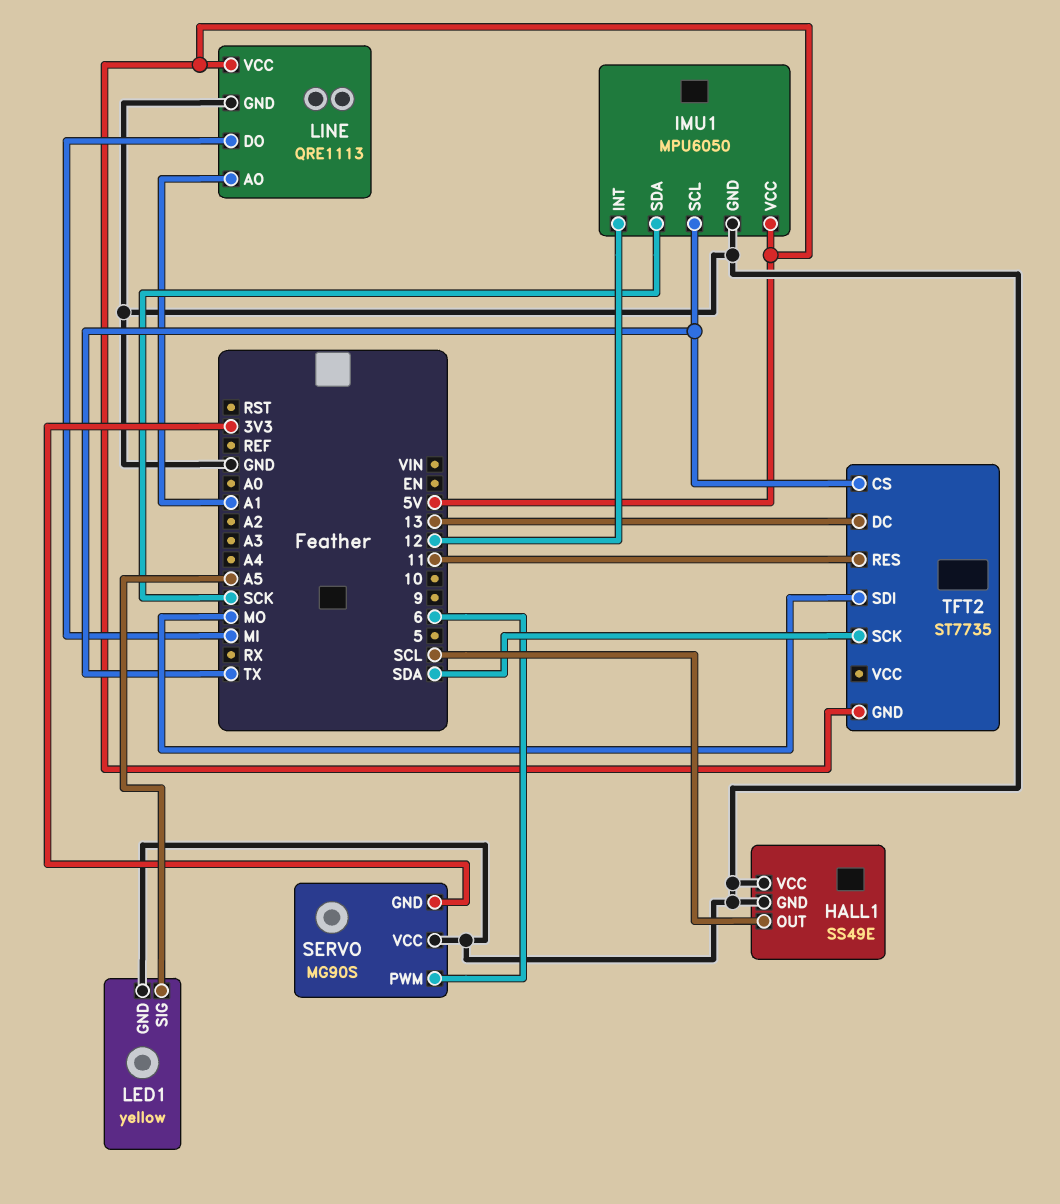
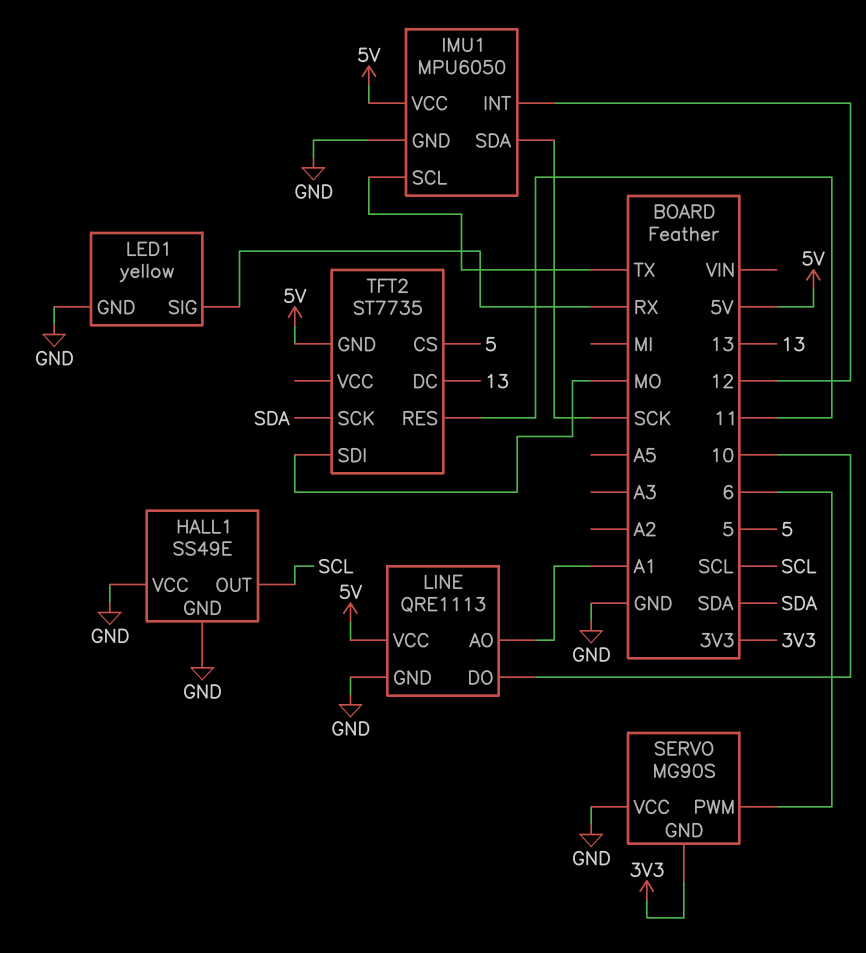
LED1 pin SIG: A5 -> RX
LINE pin DO: MI -> 10
TFT2 pin CS: TX -> 5

